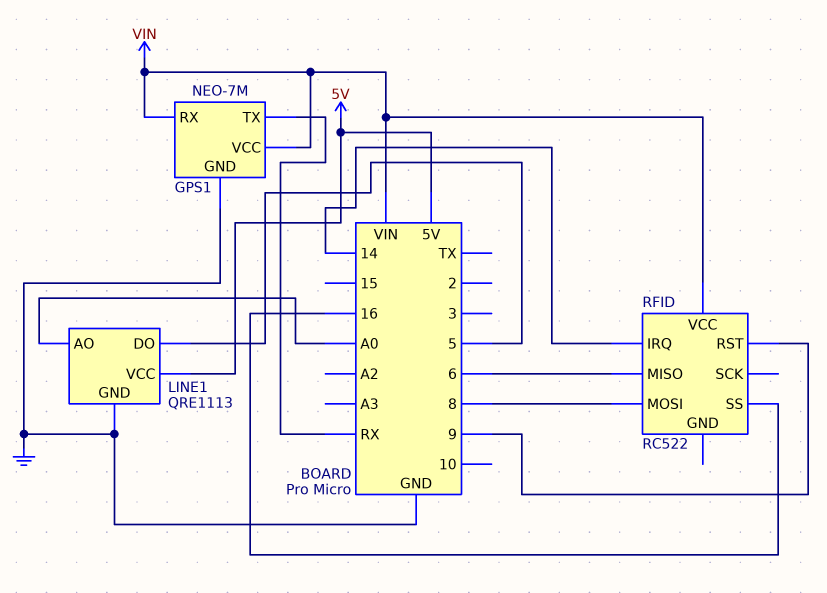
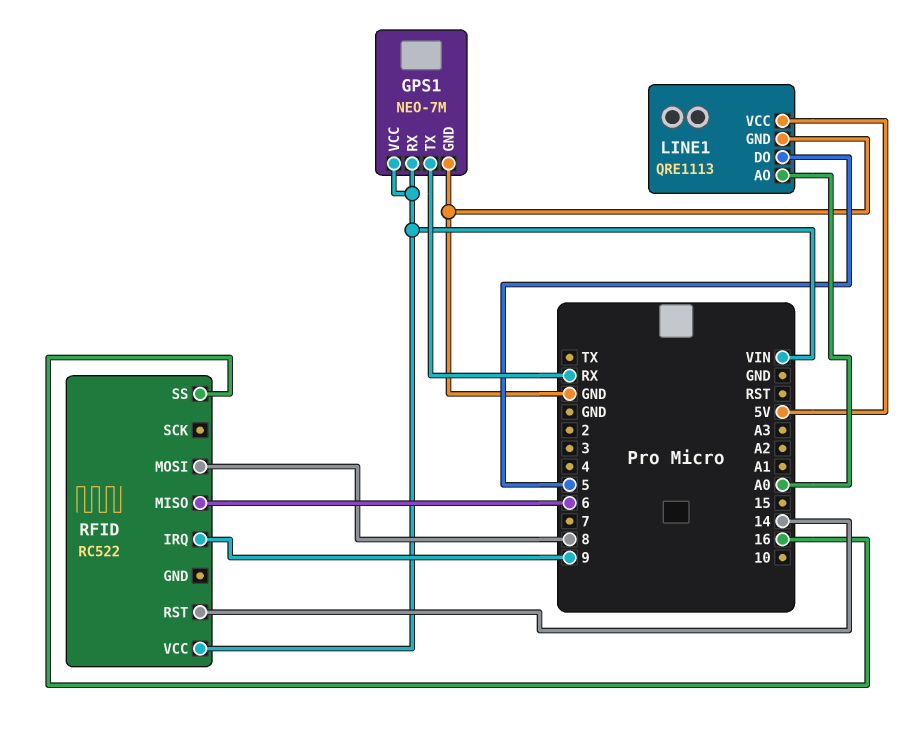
RFID pin IRQ: 14 -> 9
RFID pin RST: 9 -> 14

